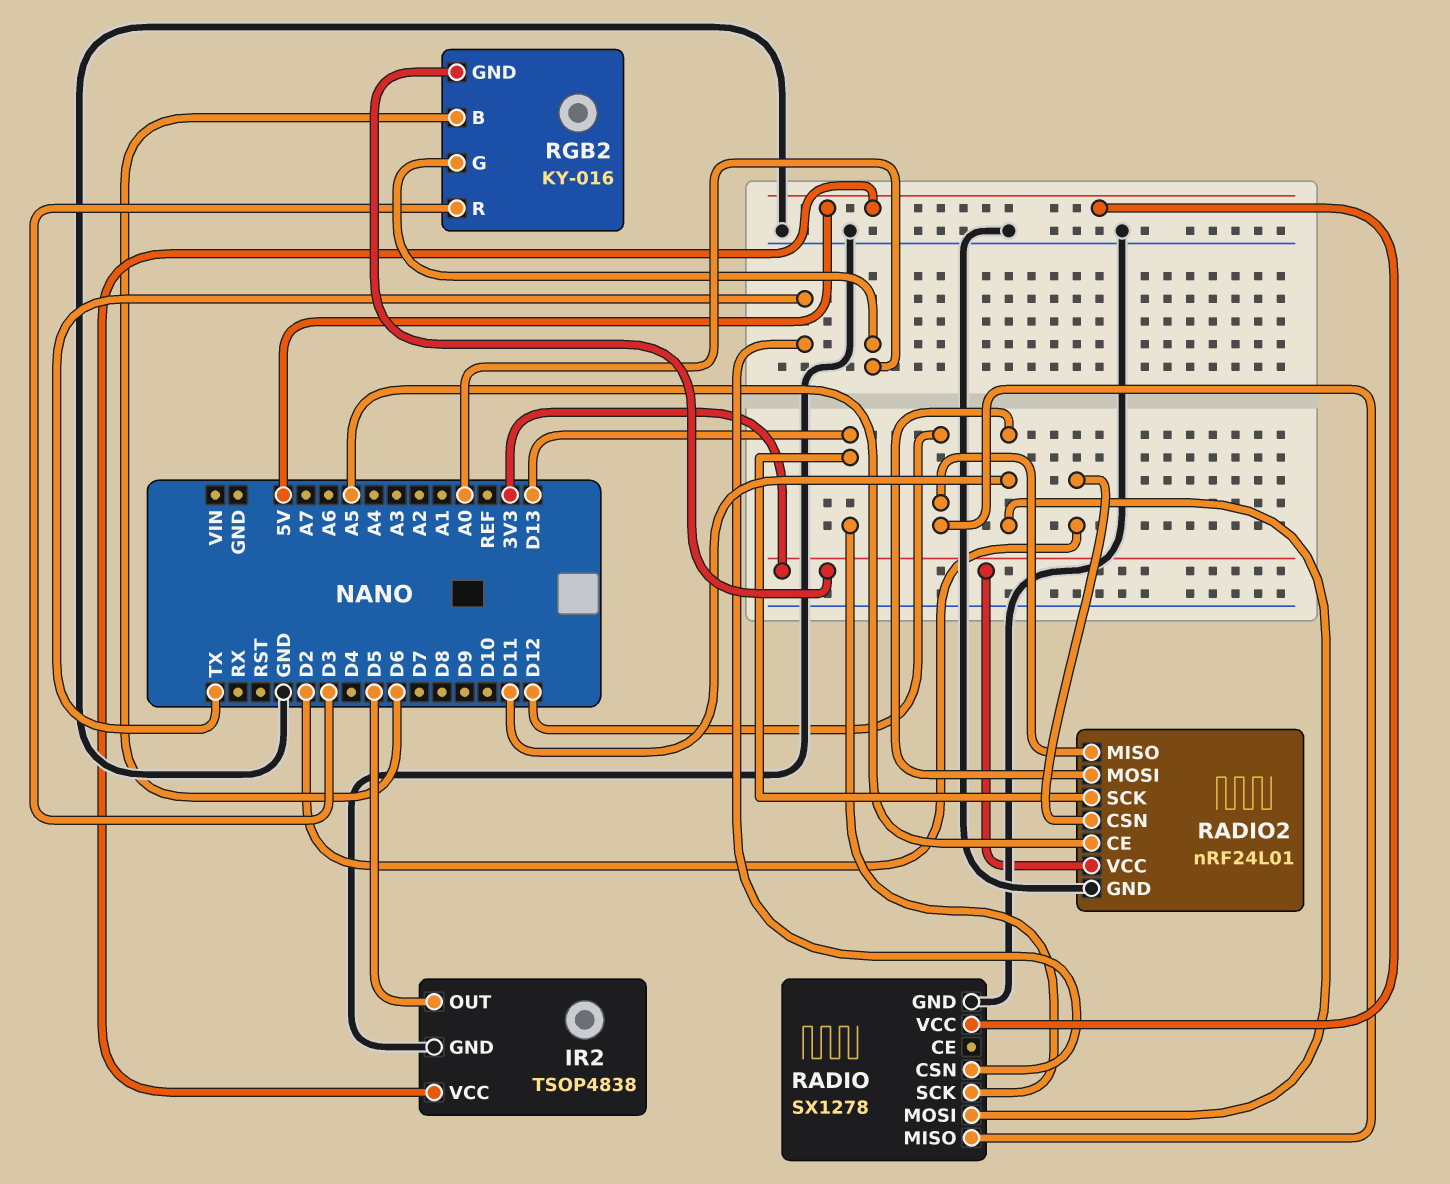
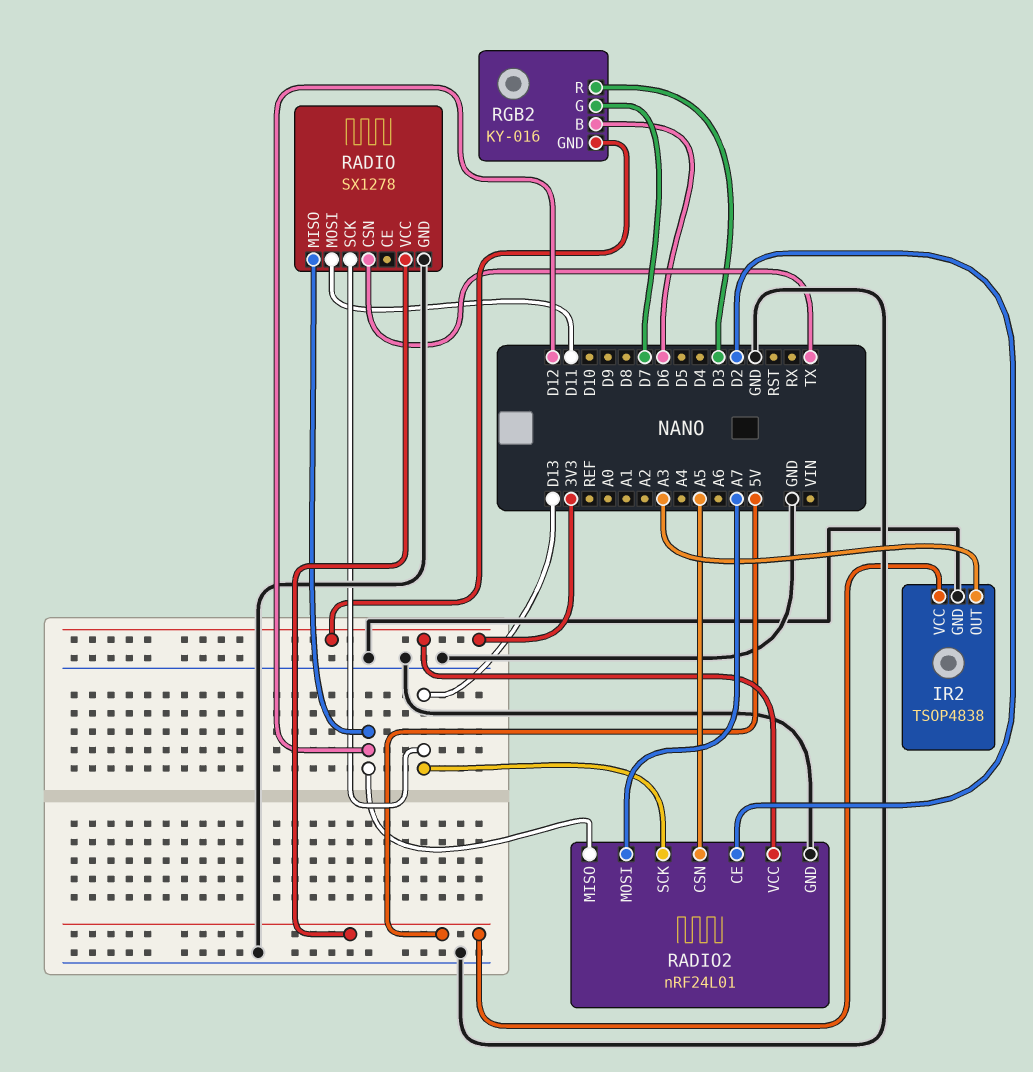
IR2 pin OUT: D5 -> A3
RADIO2 pin CE: A5 -> D2
RADIO2 pin CSN: D2 -> A5
RADIO2 pin MOSI: D11 -> A7
RGB2 pin G: A0 -> D7

